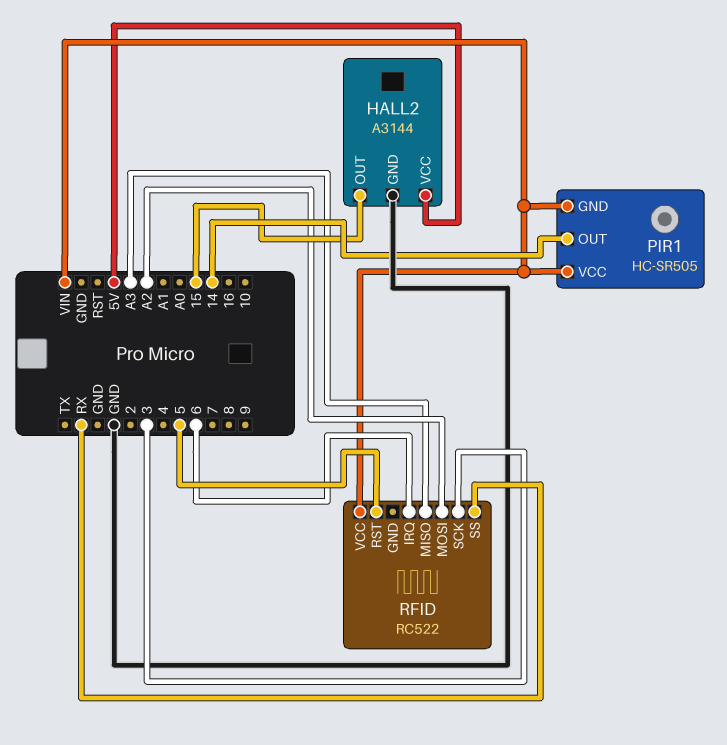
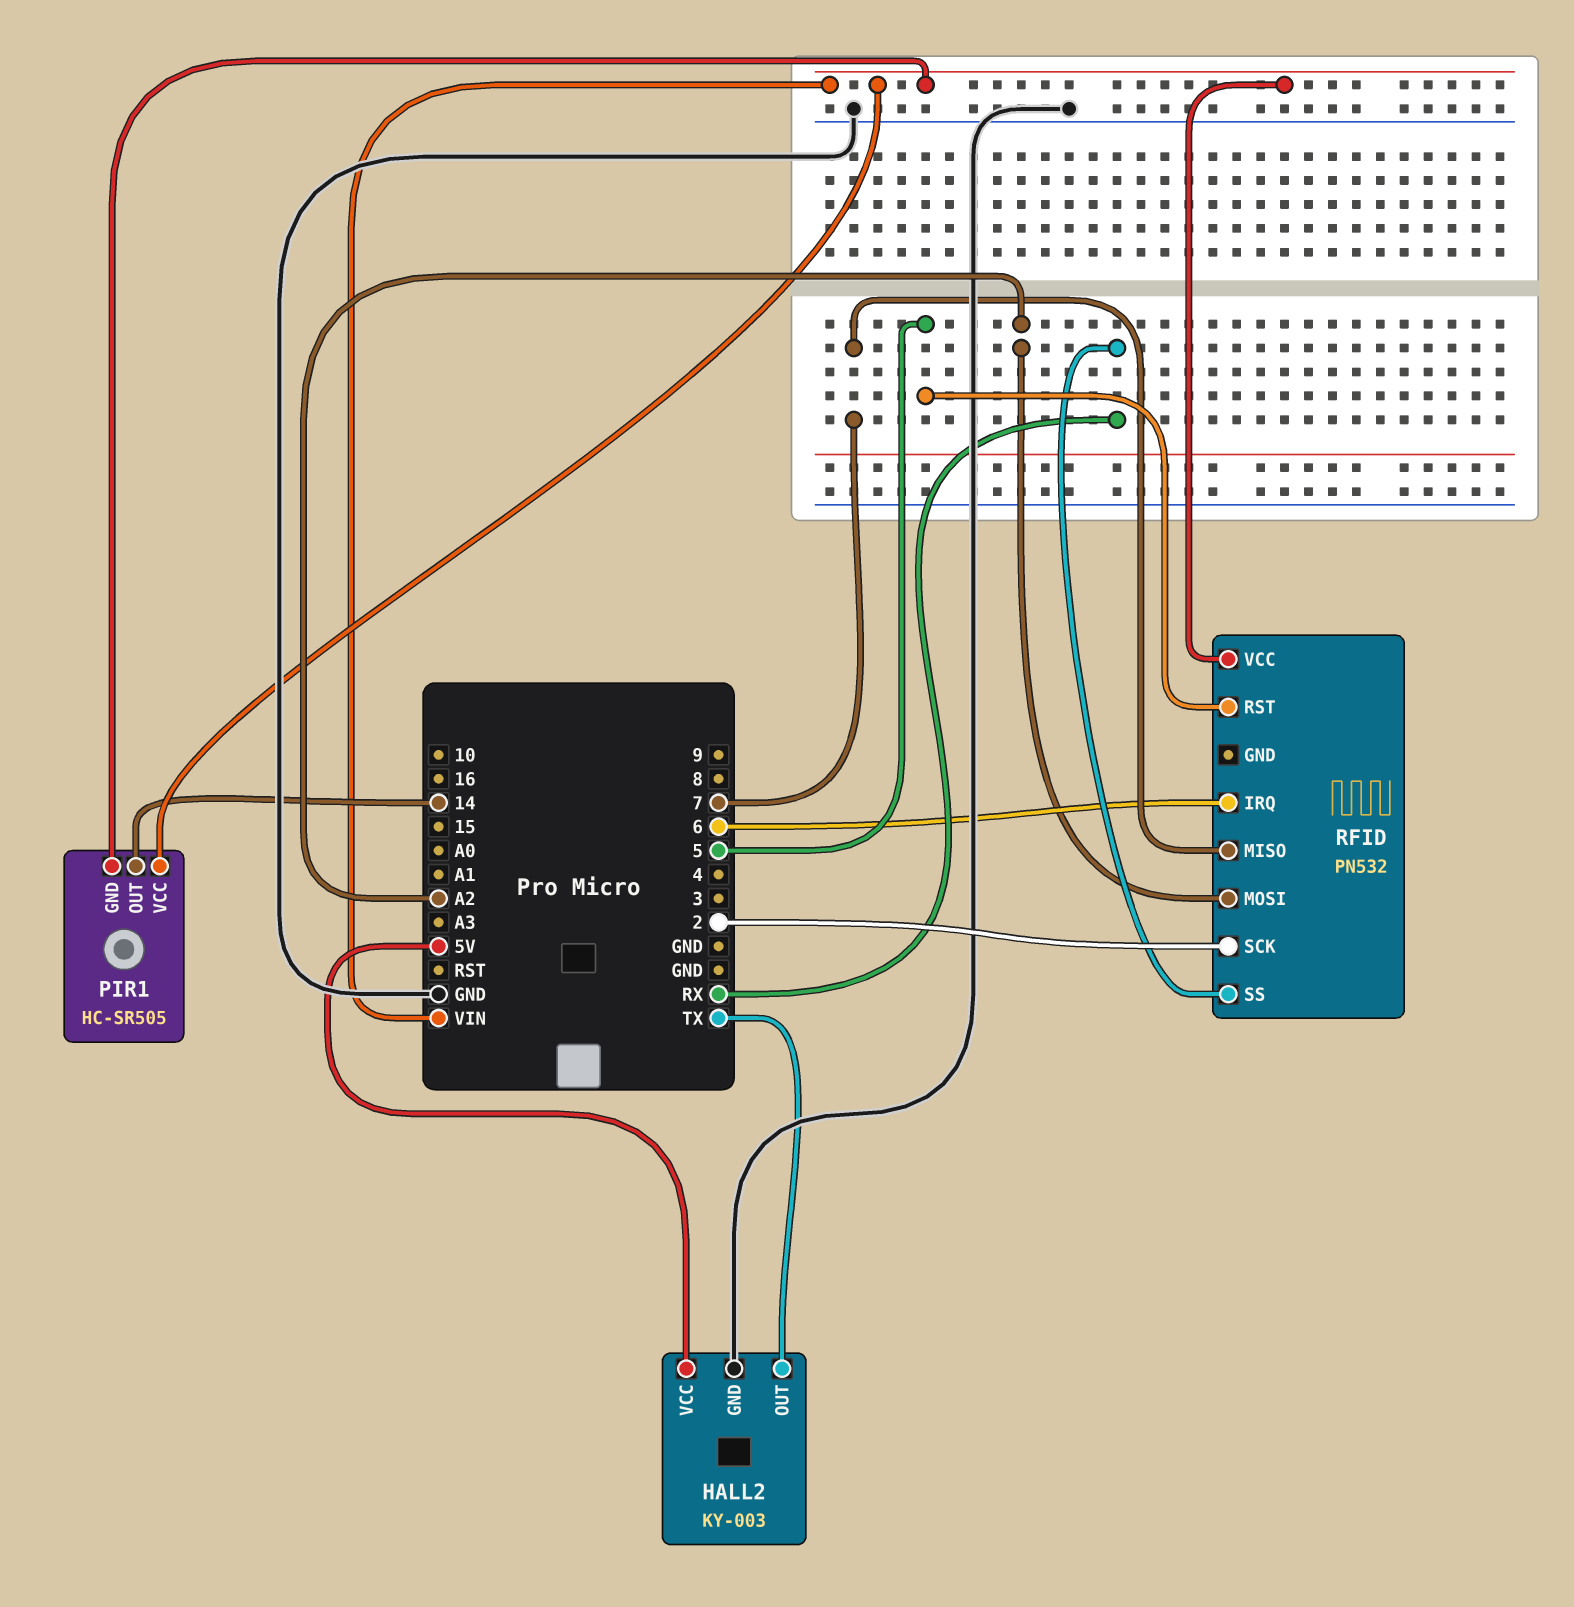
HALL2: A3144 -> KY-003
HALL2 pin OUT: 15 -> TX
RFID: RC522 -> PN532
RFID pin MISO: A3 -> 7
RFID pin SCK: 3 -> 2

